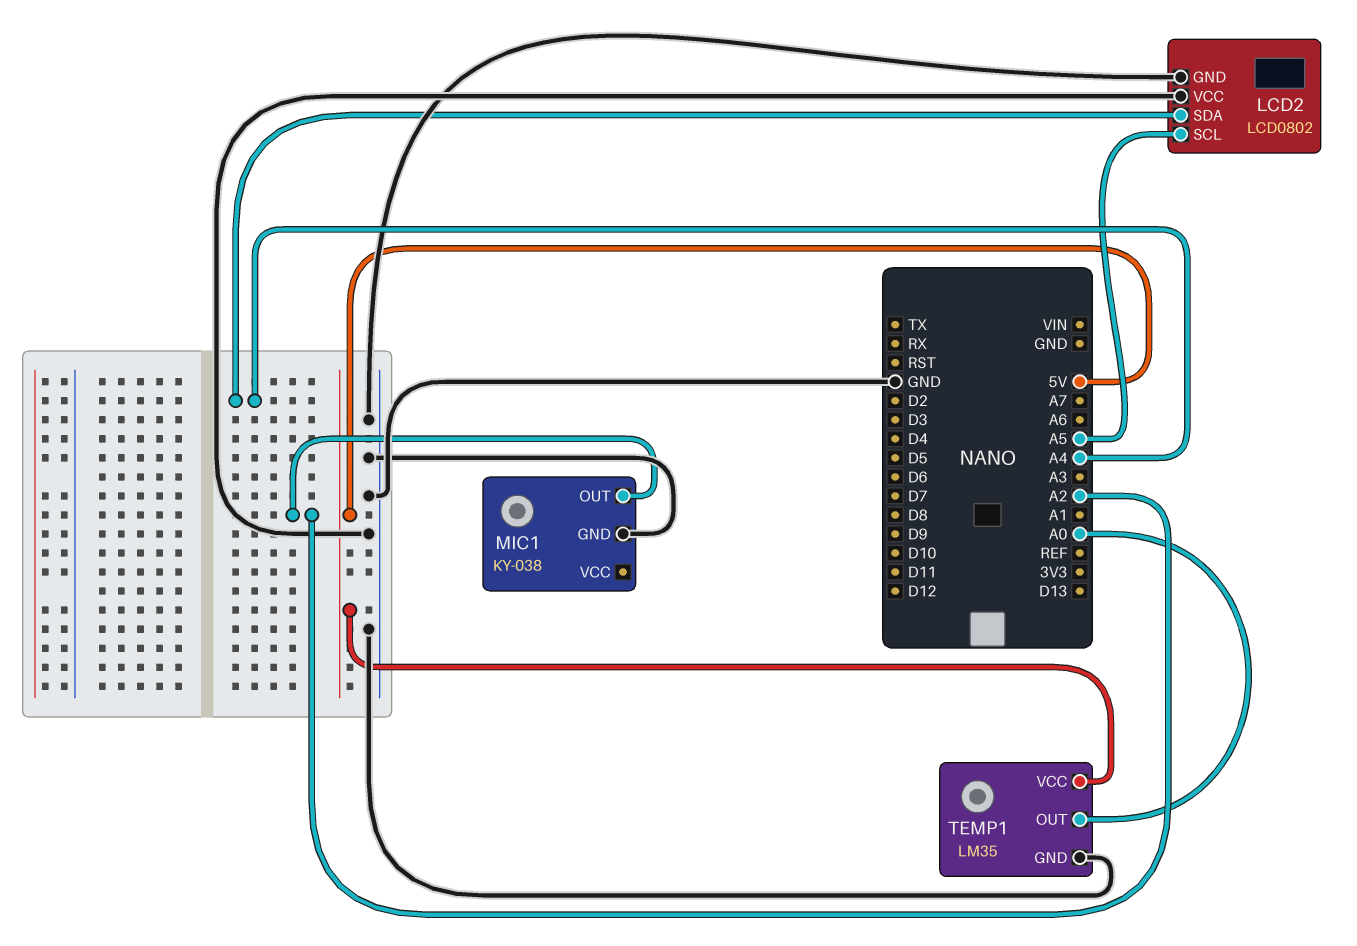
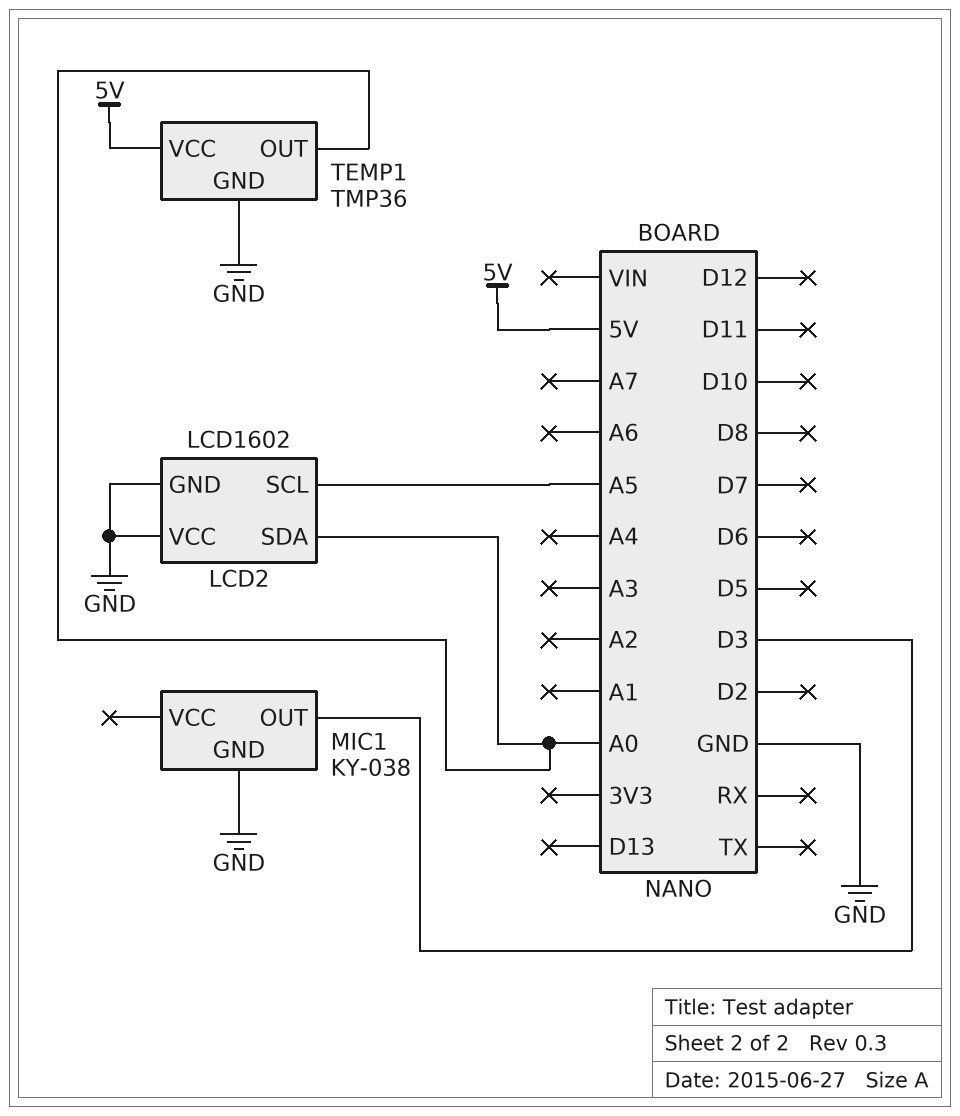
LCD2: LCD0802 -> LCD1602
LCD2 pin SDA: A4 -> A0
MIC1 pin OUT: A2 -> D3
TEMP1: LM35 -> TMP36

